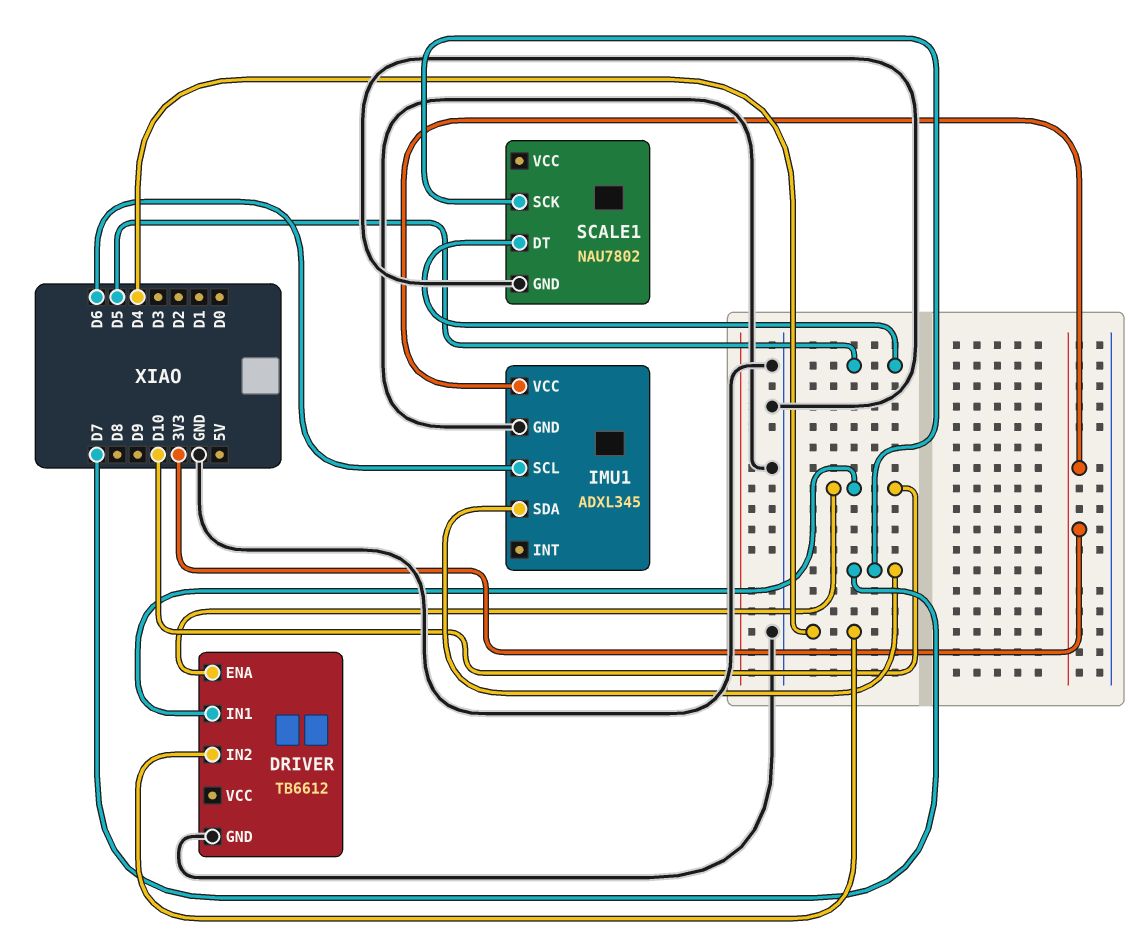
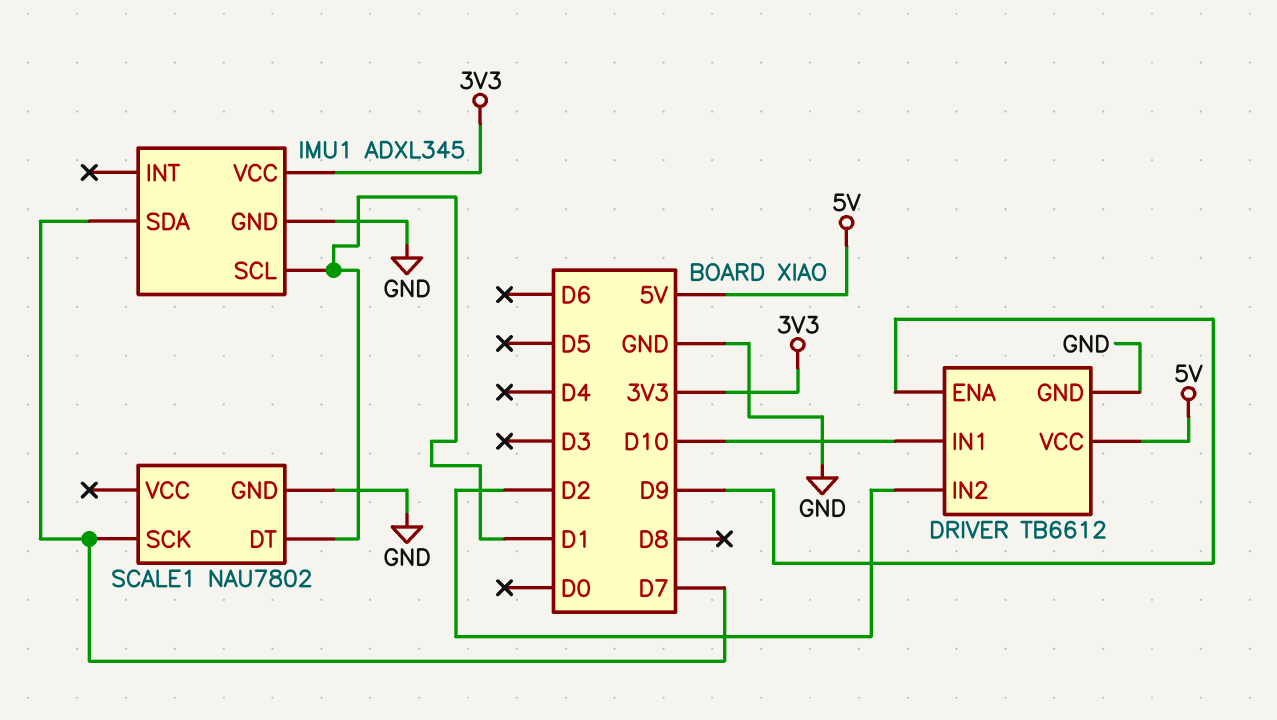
DRIVER pin ENA: D10 -> D9
DRIVER pin IN2: D4 -> D2
DRIVER pin VCC: none -> 5V
IMU1 pin SCL: D6 -> D1
SCALE1 pin DT: D5 -> D1

